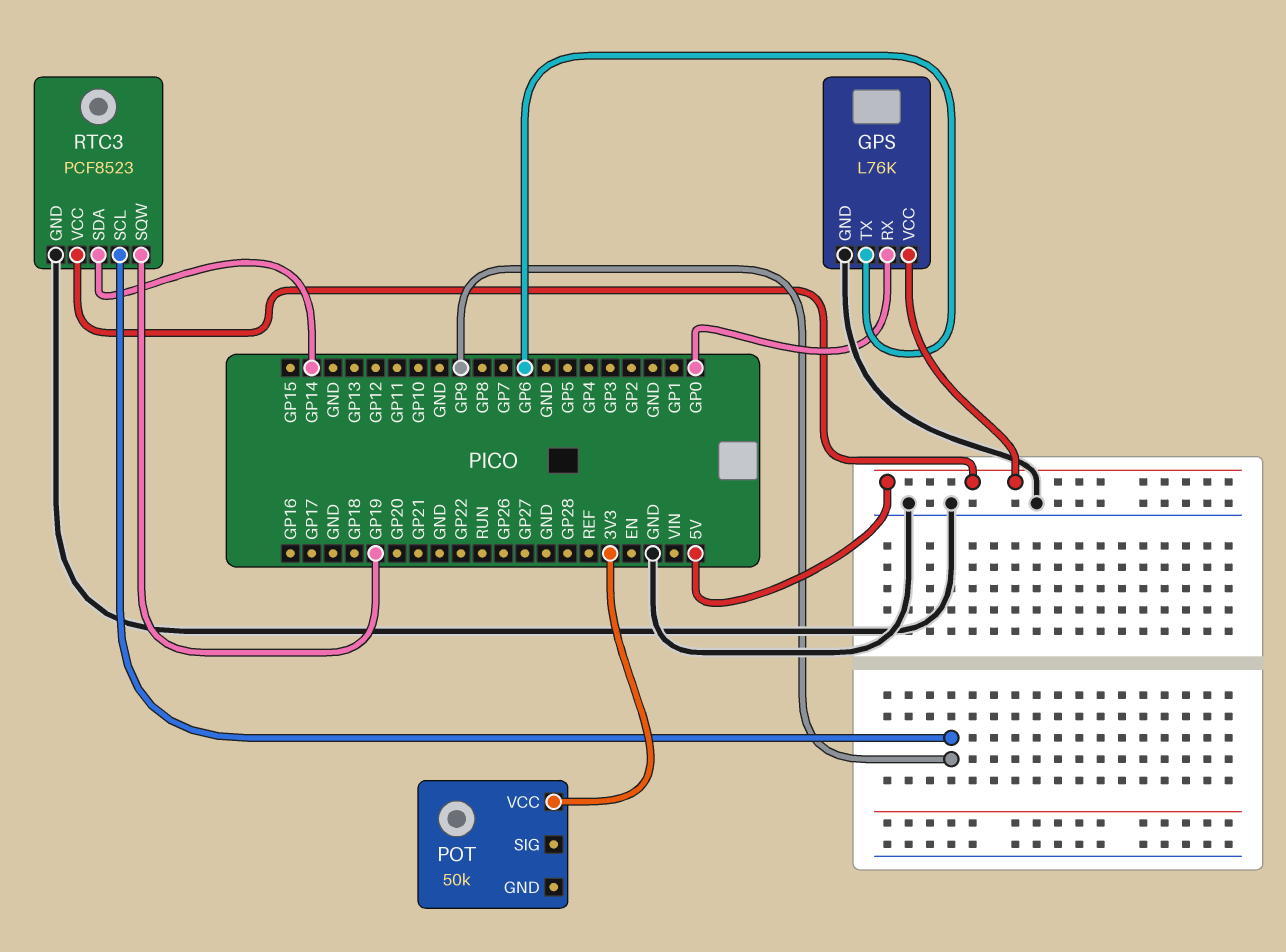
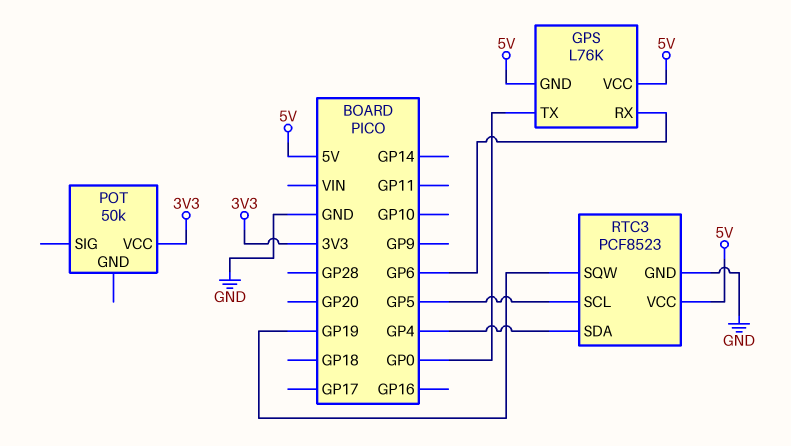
GPS pin GND: GND -> 5V
GPS pin RX: GP0 -> GP6
GPS pin TX: GP6 -> GP0
RTC3 pin SCL: GP9 -> GP5
RTC3 pin SDA: GP14 -> GP4

